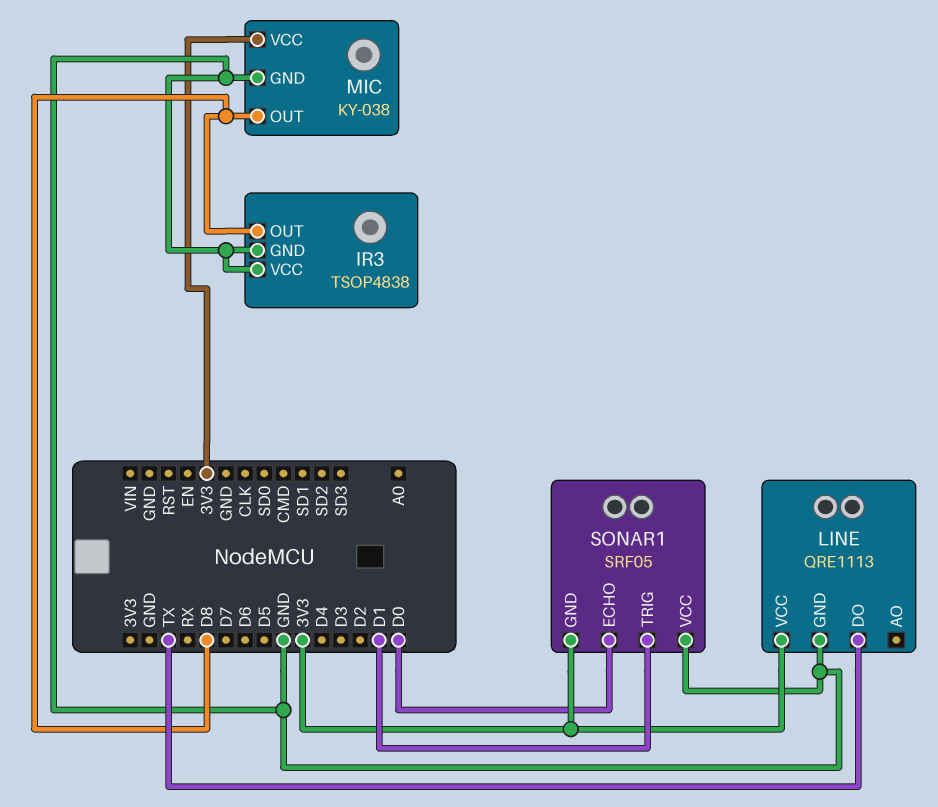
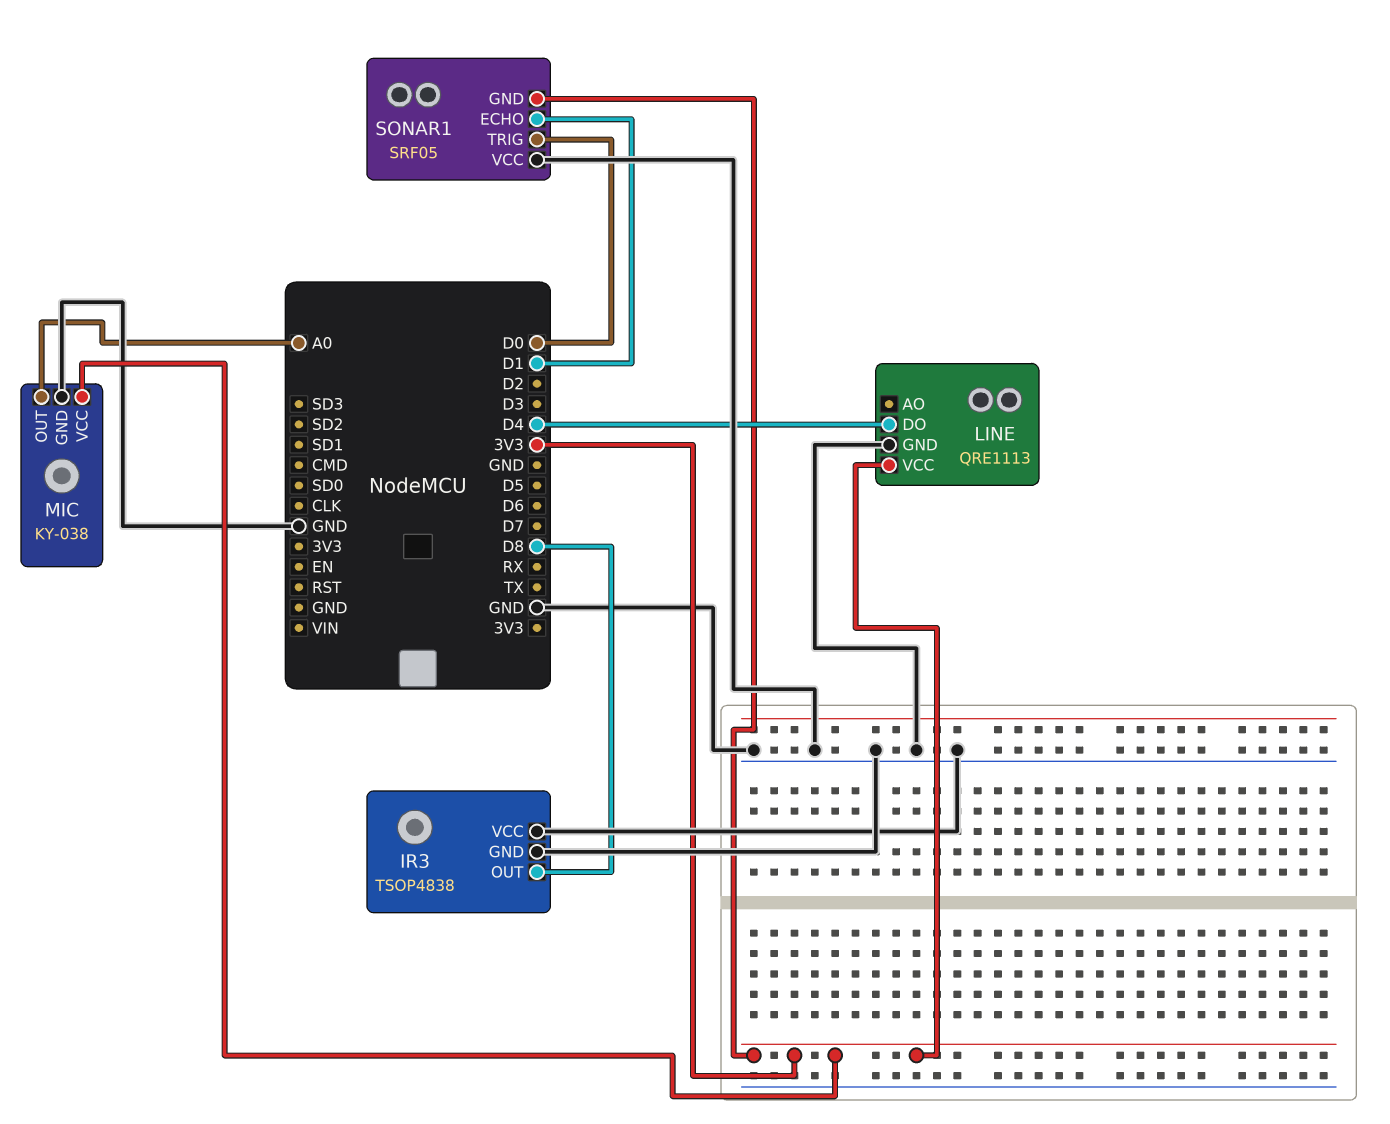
LINE pin DO: TX -> D4
MIC pin OUT: D8 -> A0
SONAR1 pin ECHO: D0 -> D1
SONAR1 pin TRIG: D1 -> D0

